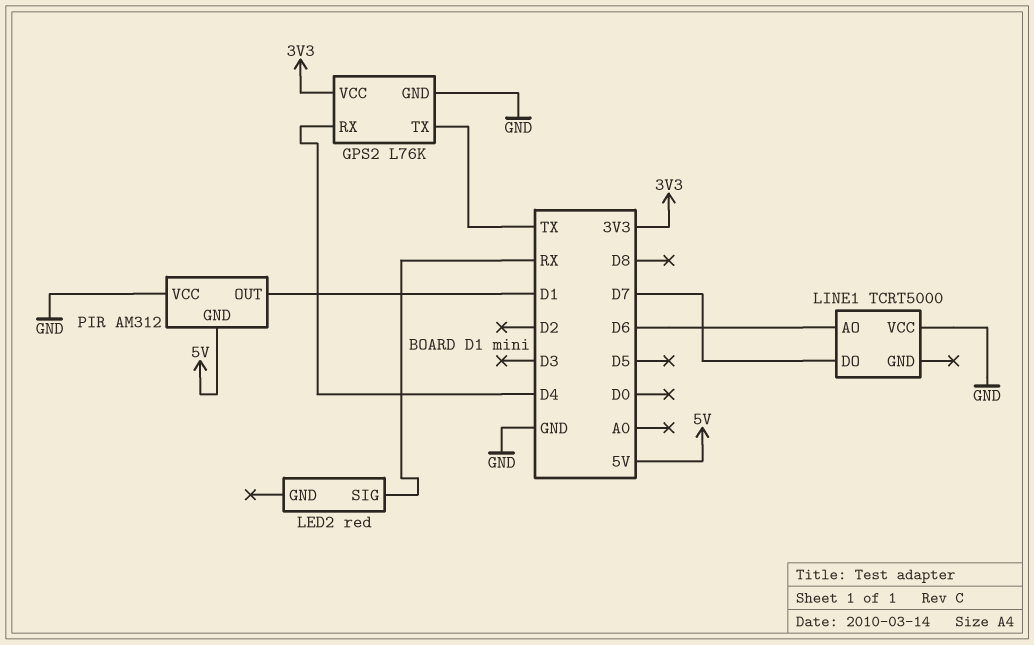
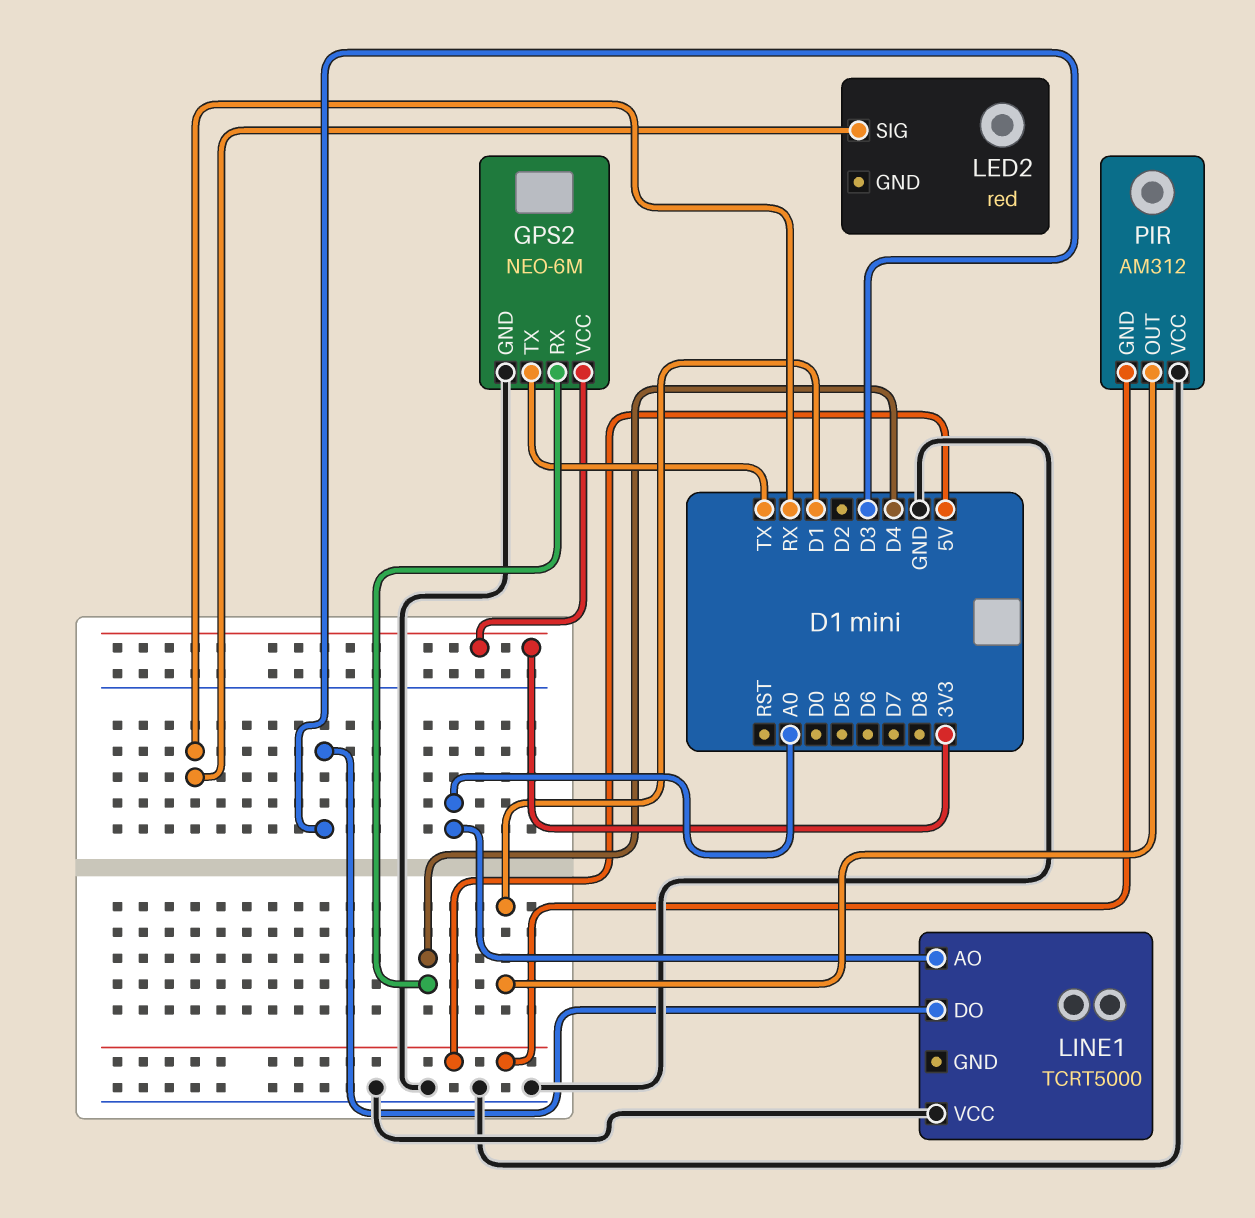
GPS2: L76K -> NEO-6M
LINE1 pin AO: D6 -> A0
LINE1 pin DO: D7 -> D3

